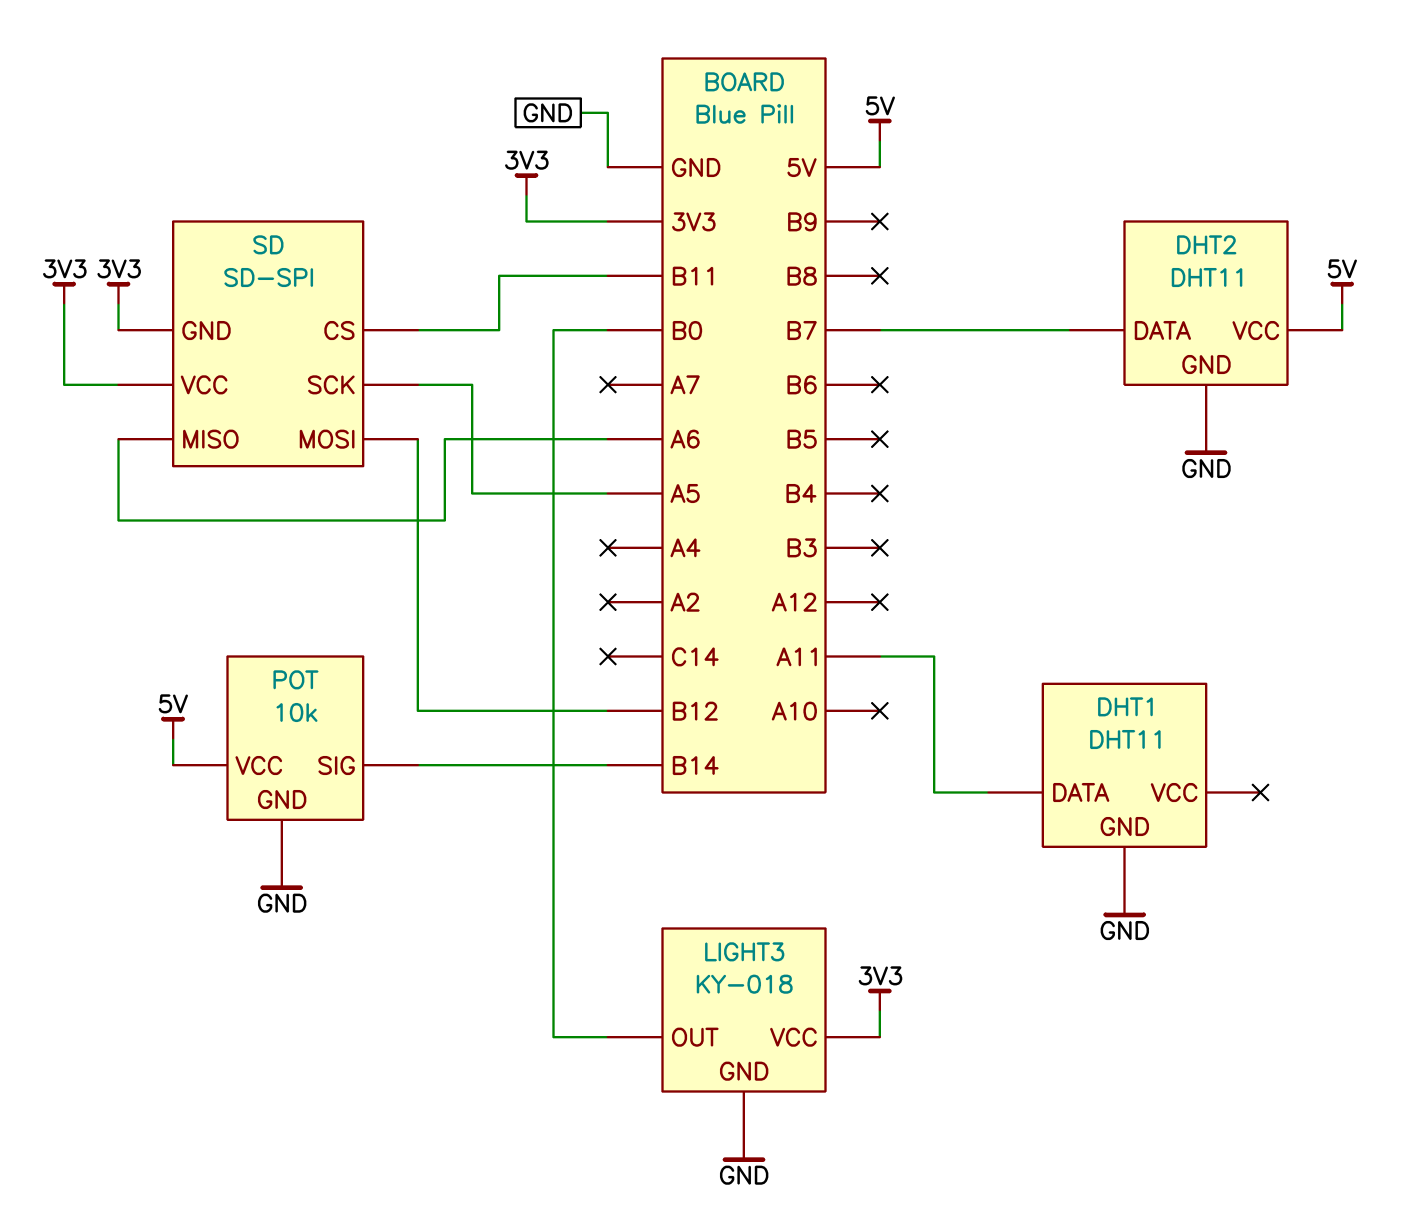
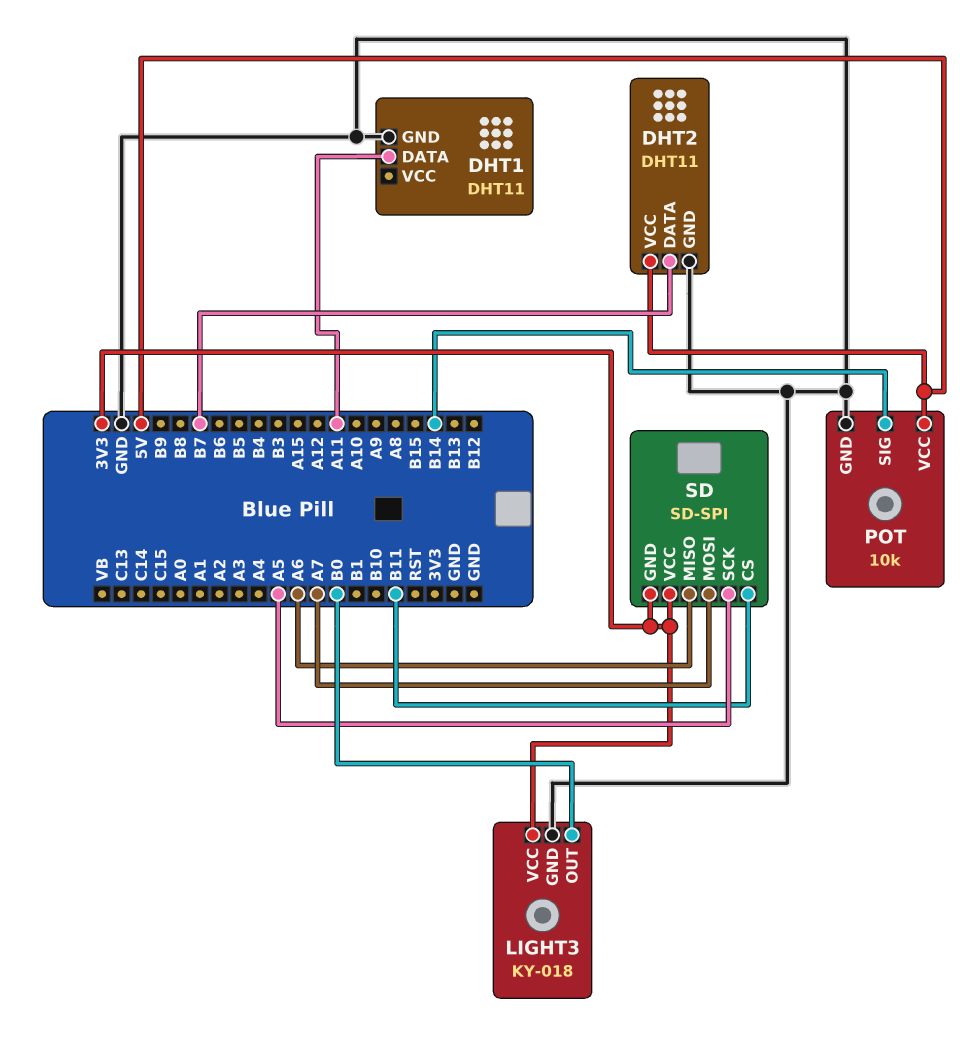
SD pin MOSI: B12 -> A7

